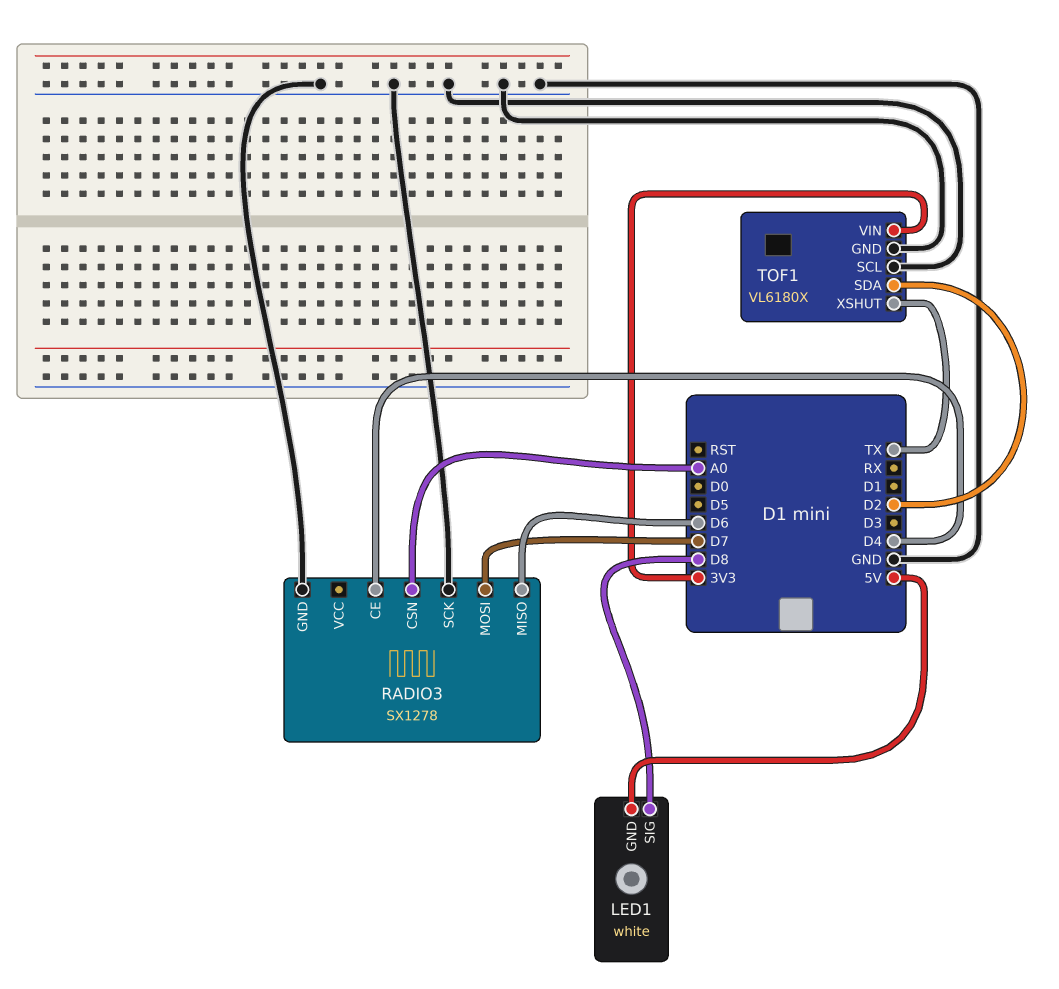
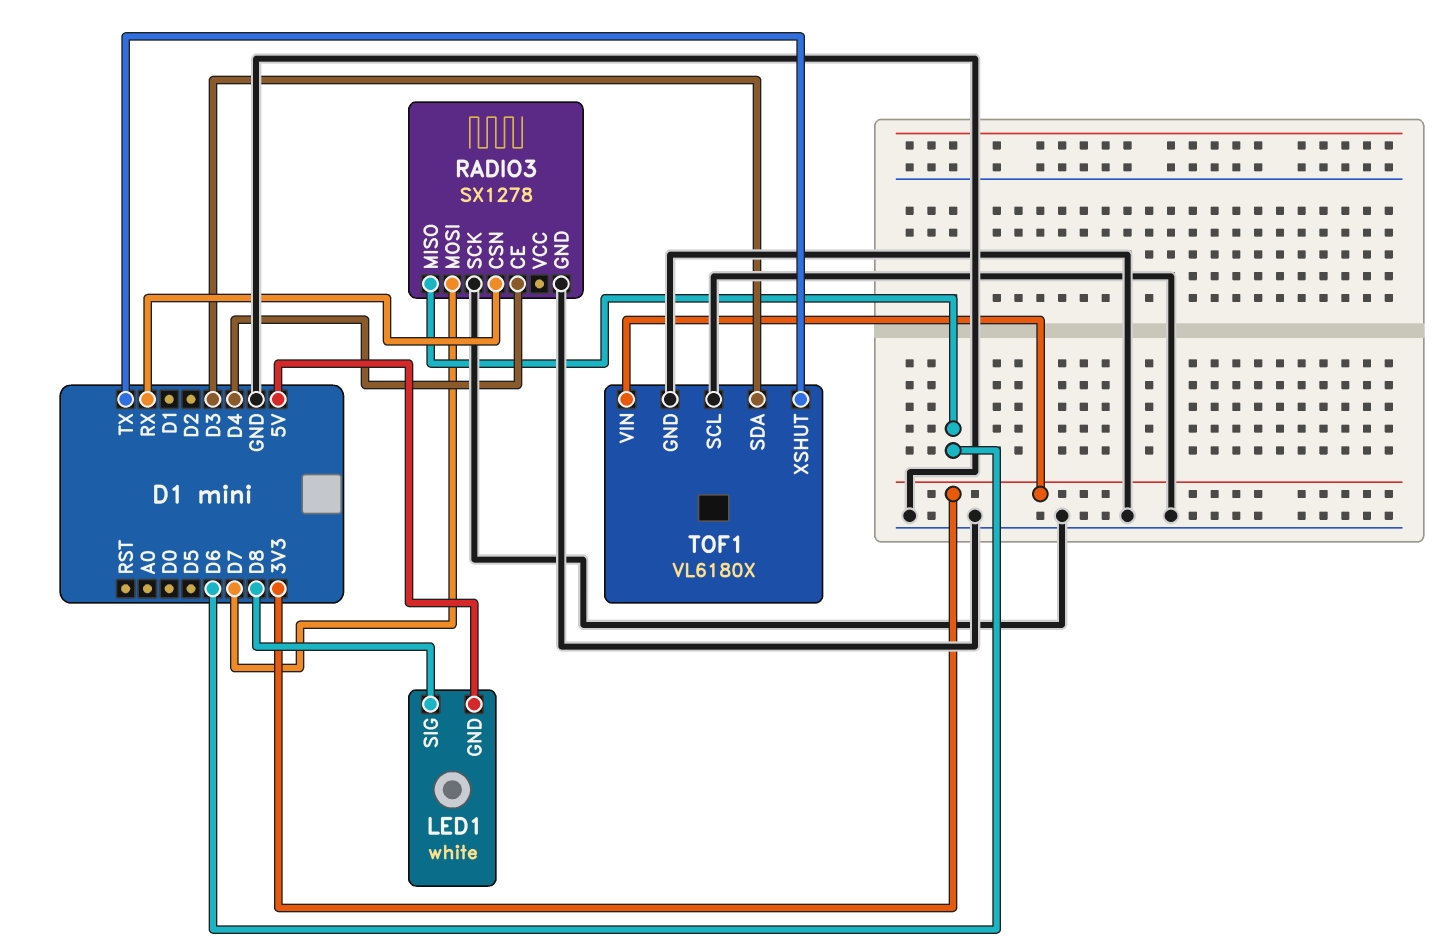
RADIO3 pin CSN: A0 -> RX
TOF1 pin SDA: D2 -> D3

